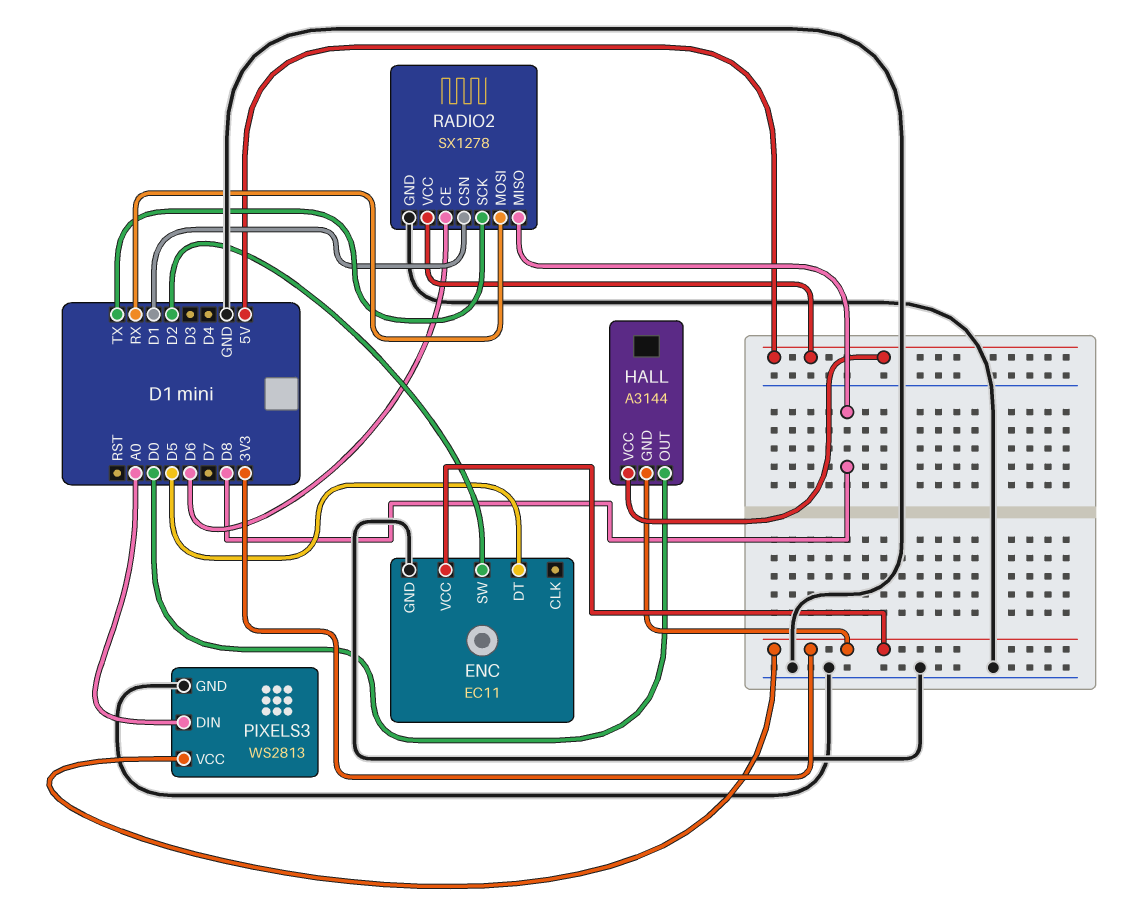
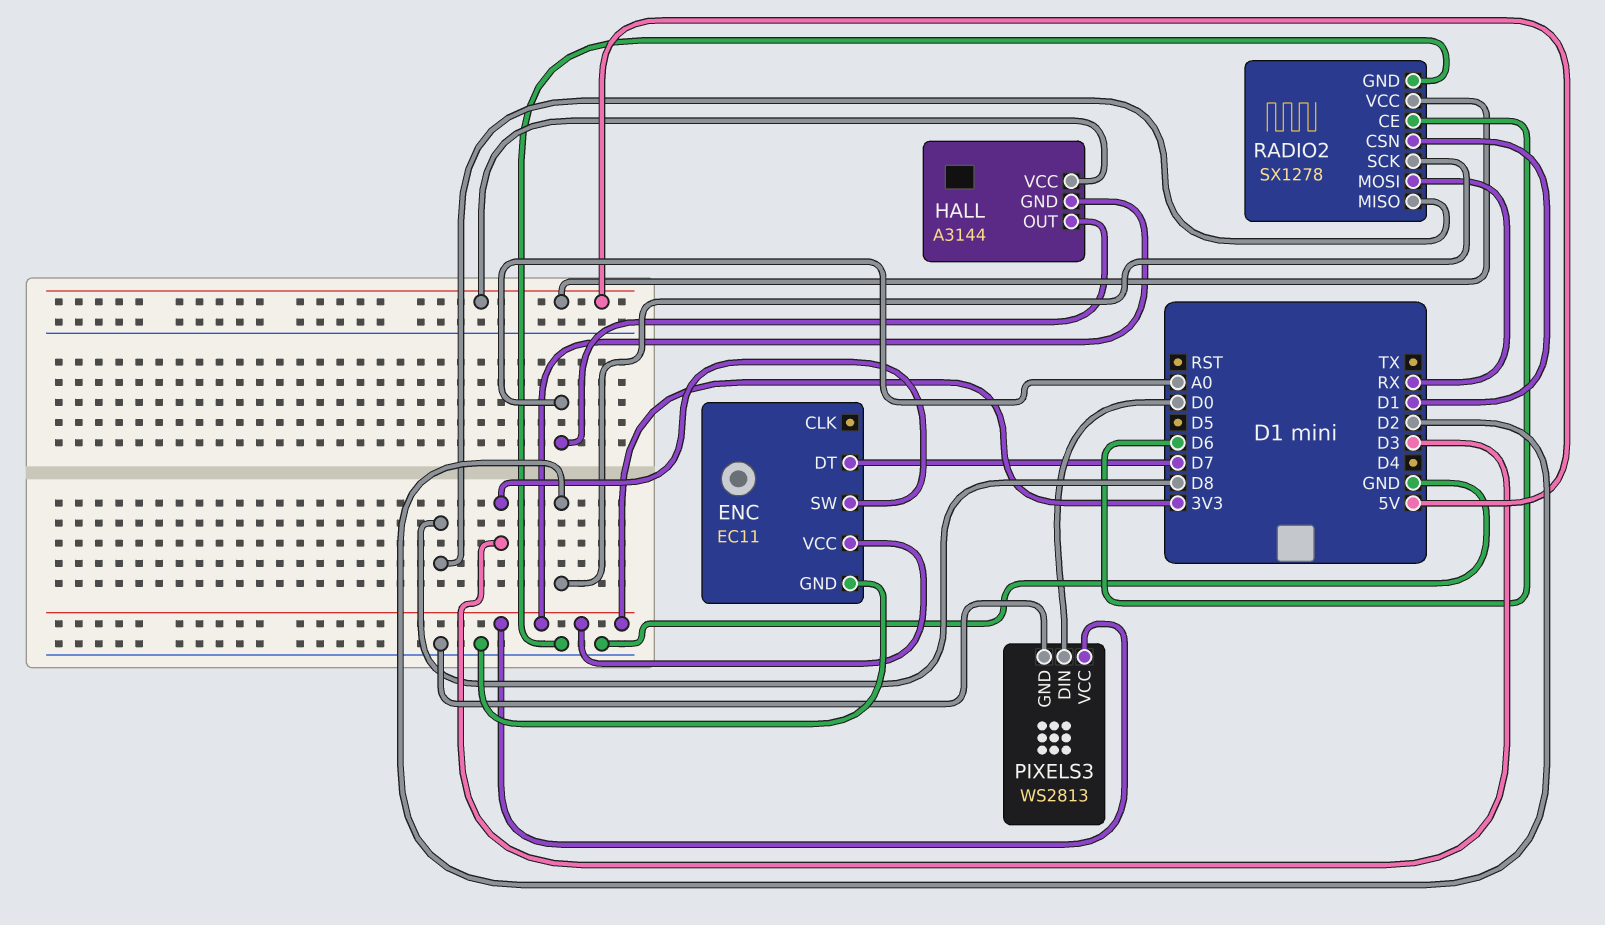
ENC pin DT: D5 -> D7
ENC pin SW: D2 -> D3
HALL pin OUT: D0 -> A0
PIXELS3 pin DIN: A0 -> D0
RADIO2 pin SCK: TX -> D2

